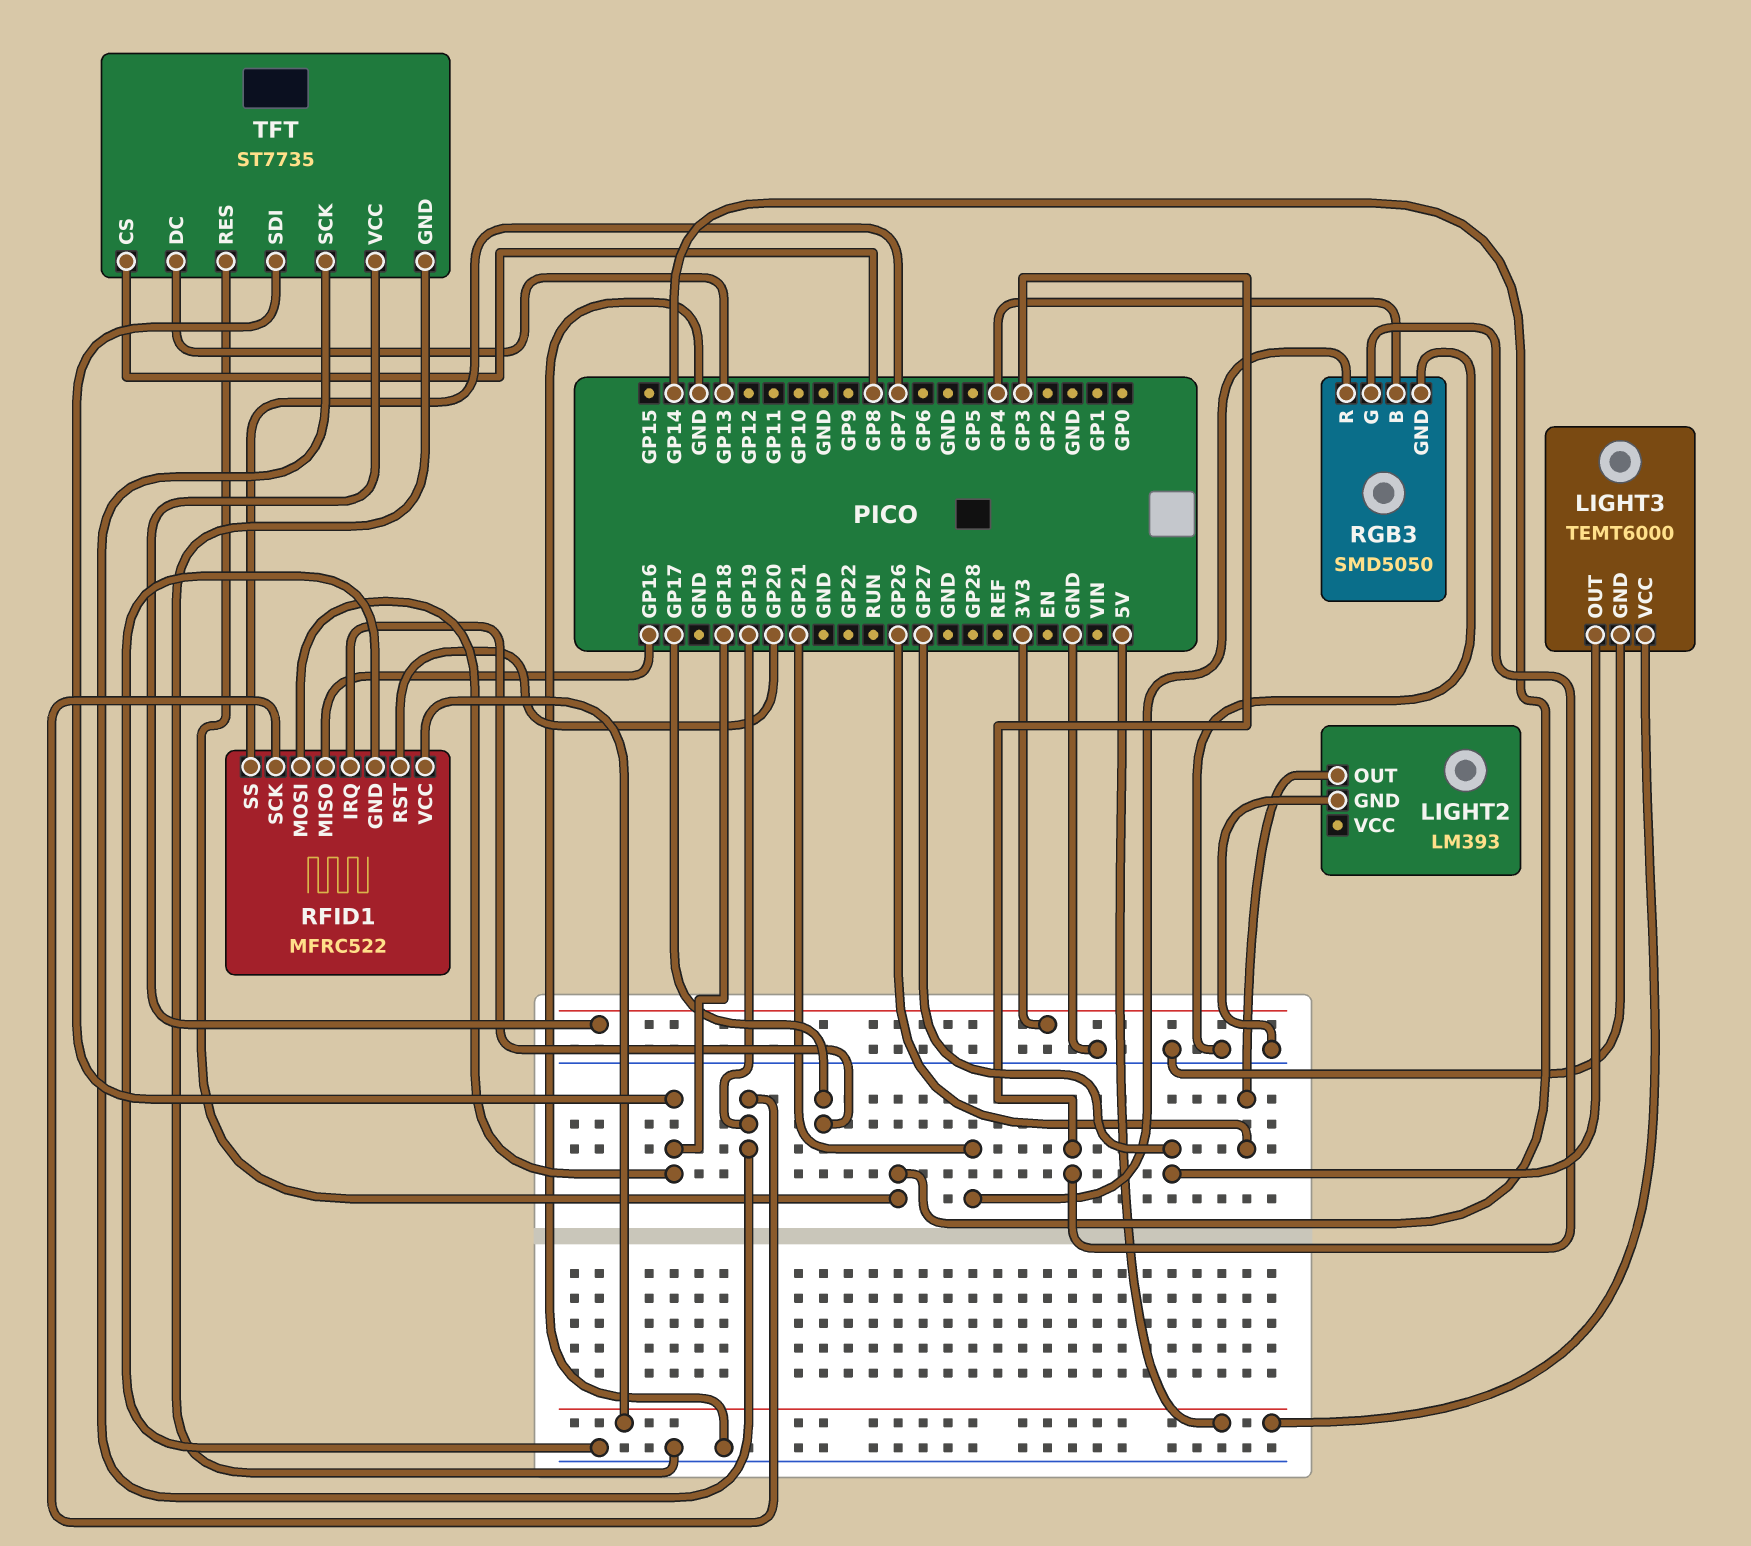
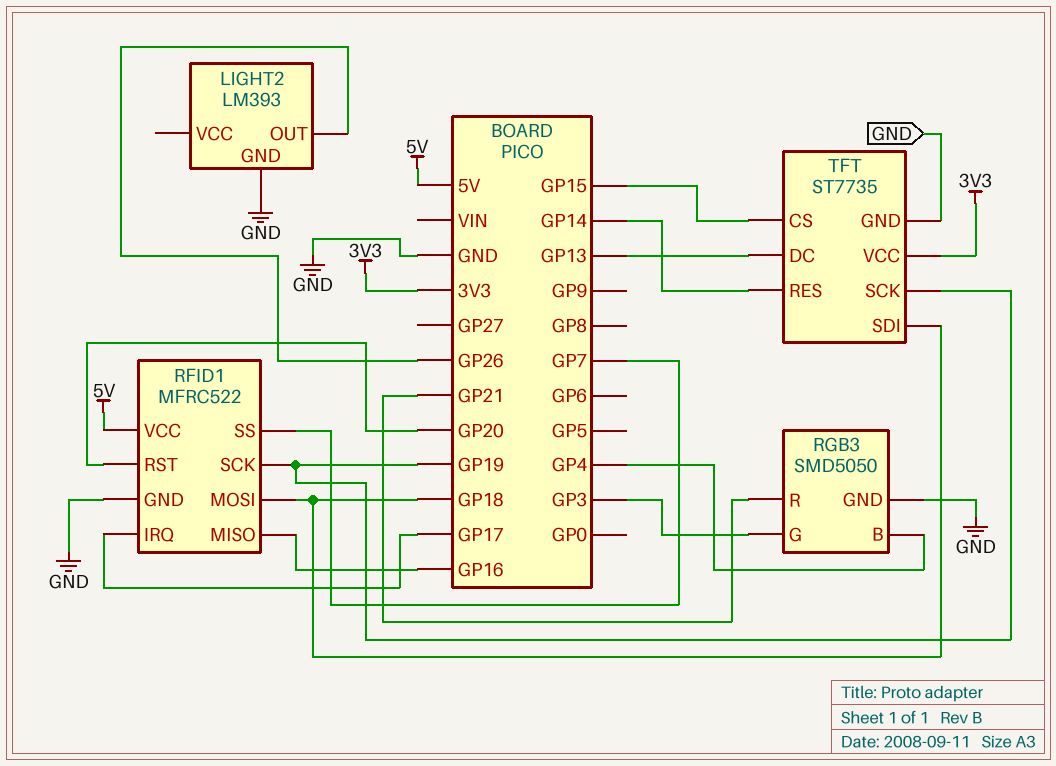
LIGHT3: TEMT6000 -> none
LIGHT3 pin GND: GND -> none
LIGHT3 pin OUT: GP27 -> none
LIGHT3 pin VCC: 5V -> none
TFT pin CS: GP8 -> GP15

